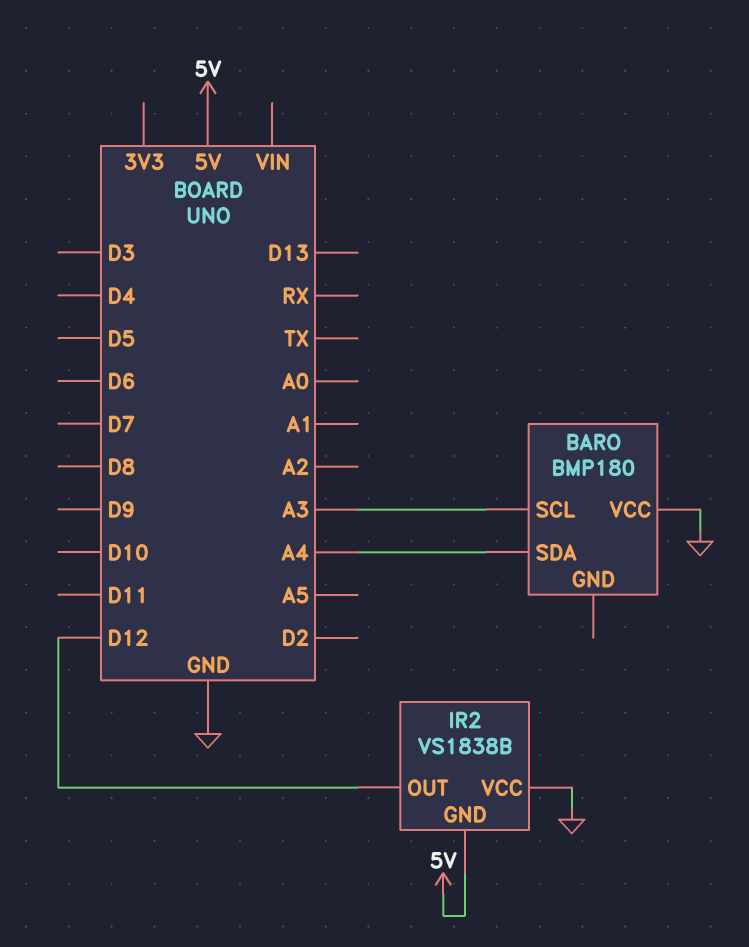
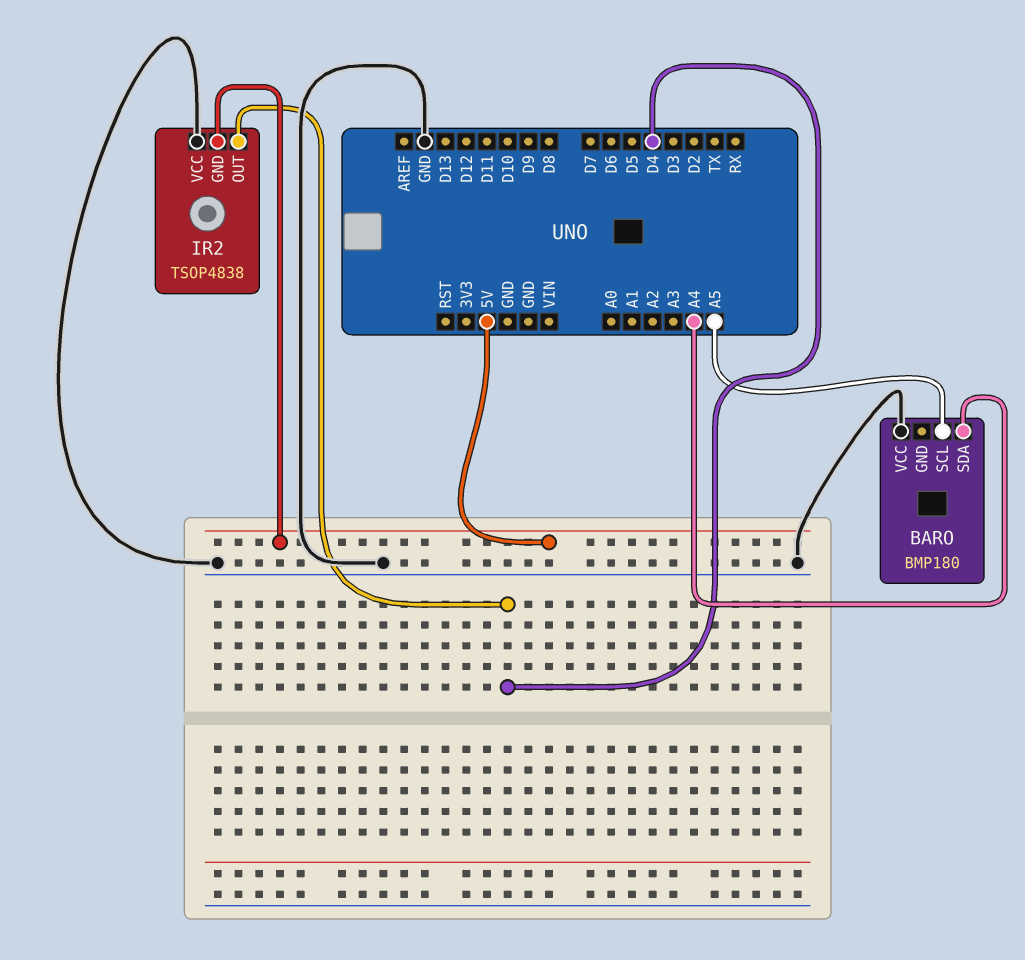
BARO pin SCL: A3 -> A5
IR2: VS1838B -> TSOP4838
IR2 pin OUT: D12 -> D4

